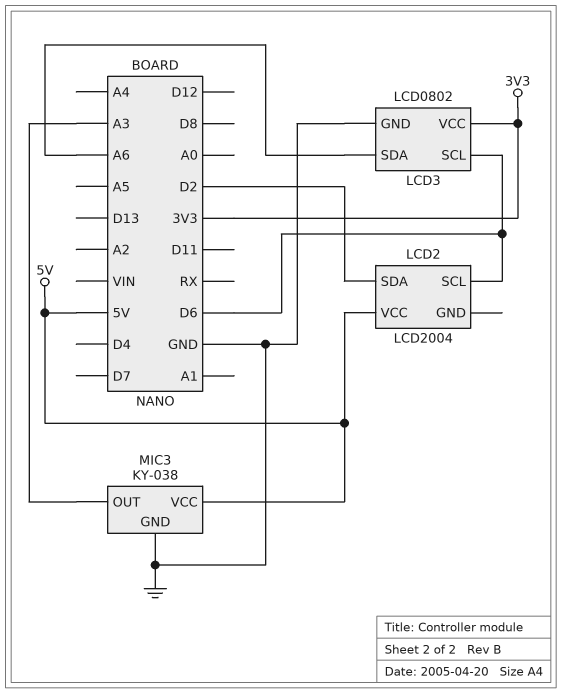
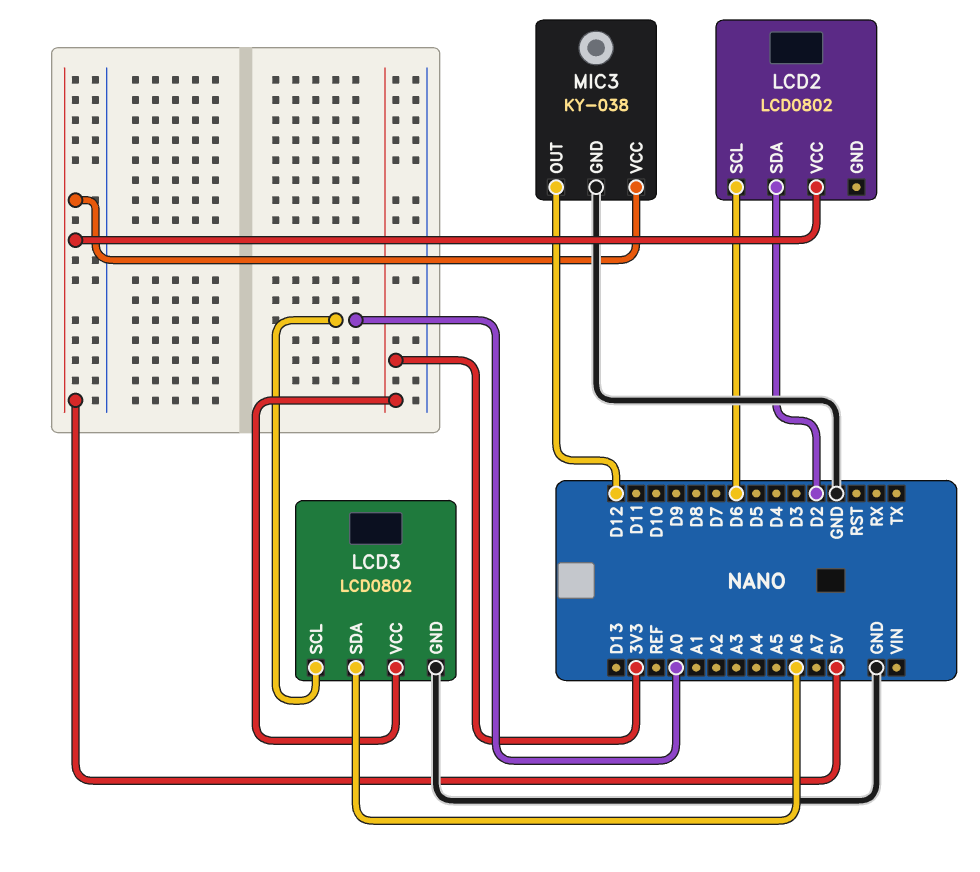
LCD2: LCD2004 -> LCD0802
LCD3 pin SCL: D6 -> A0
MIC3 pin OUT: A3 -> D12

